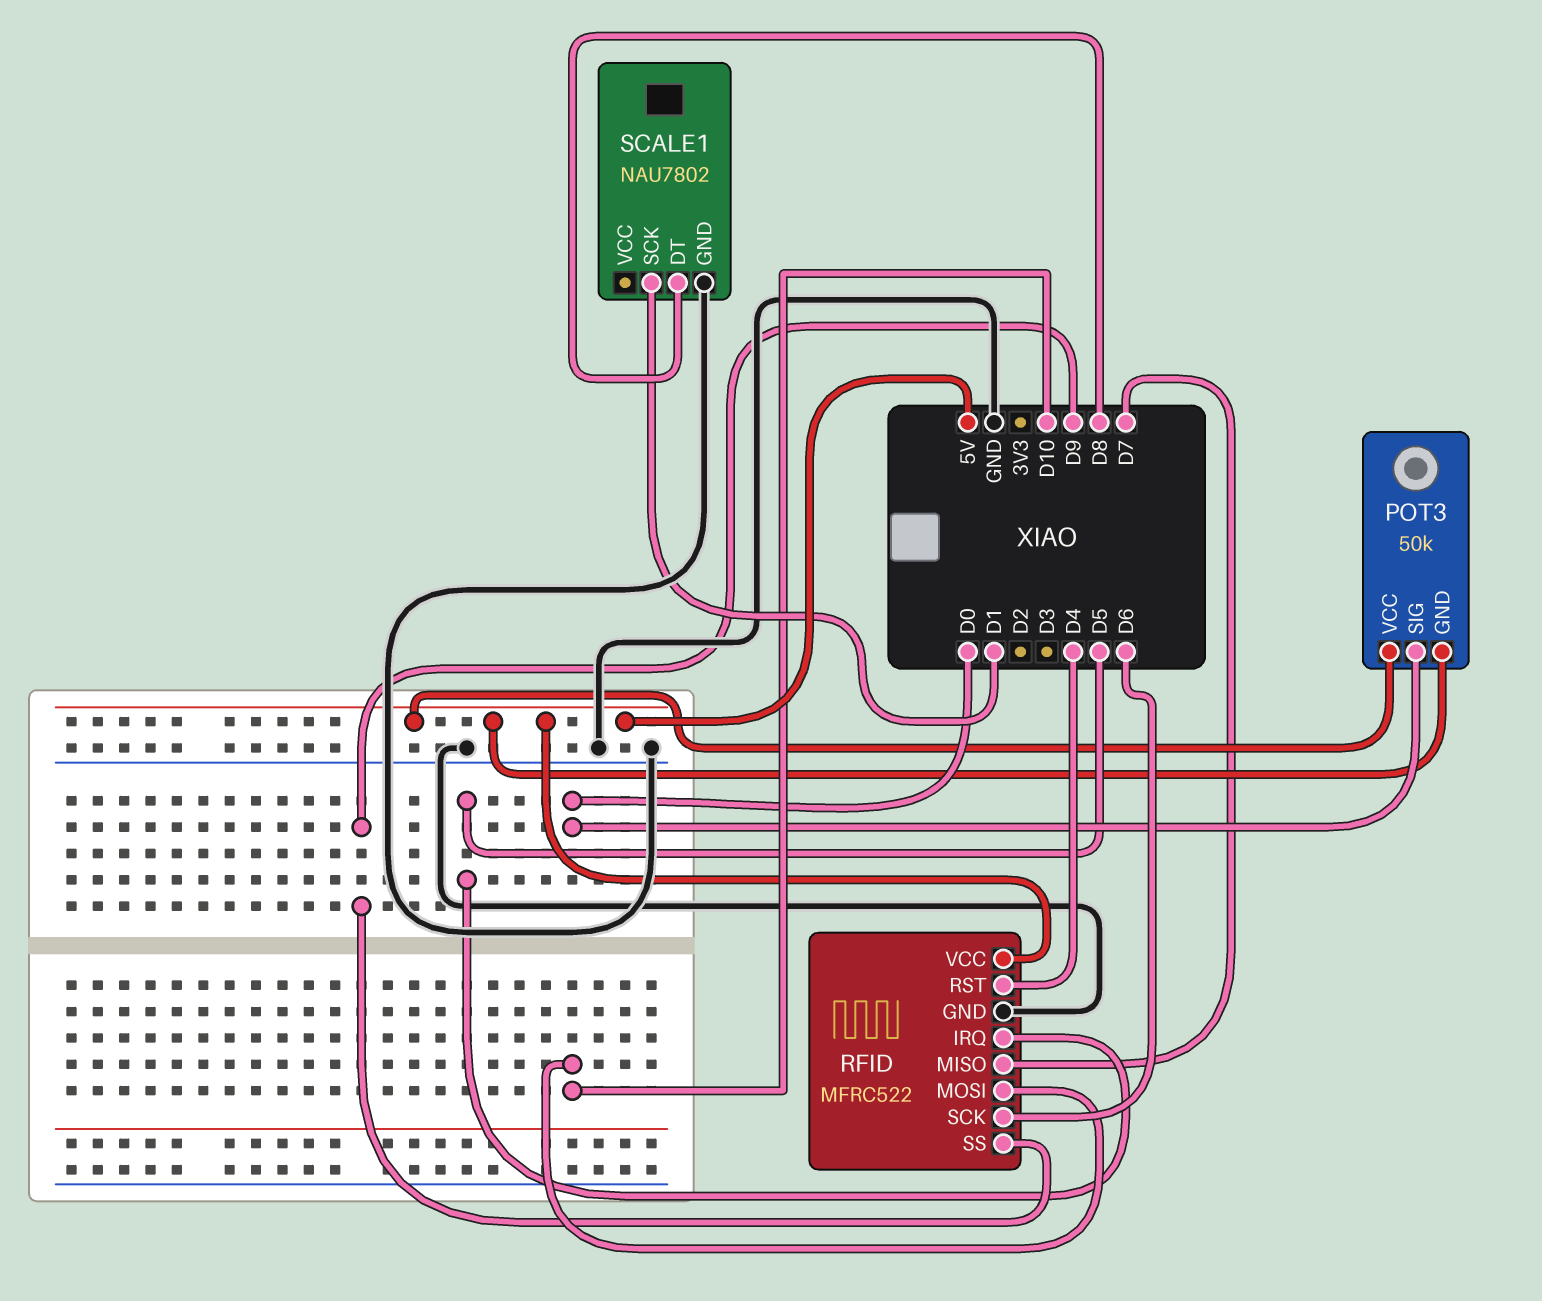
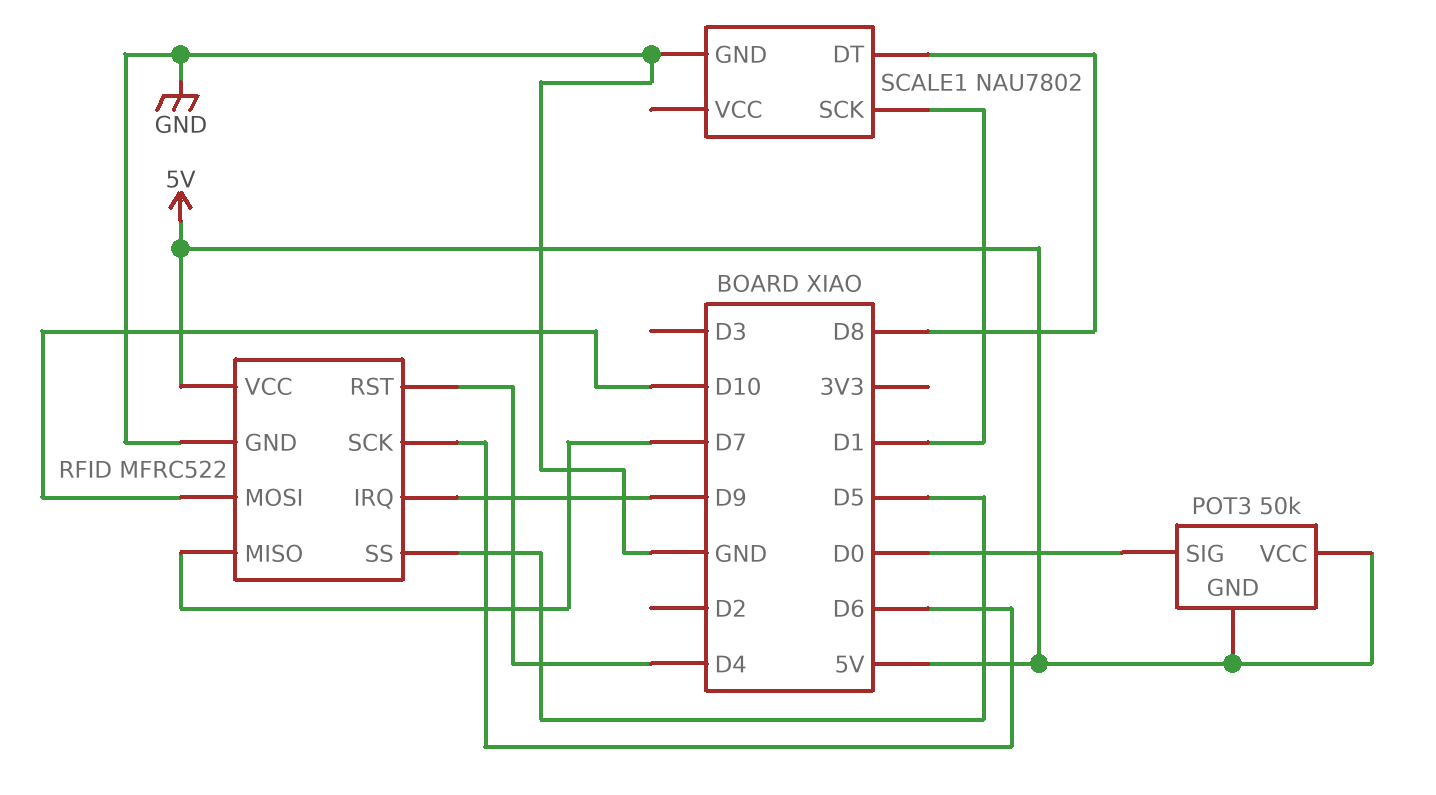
RFID pin IRQ: D5 -> D9
RFID pin SS: D9 -> D5

